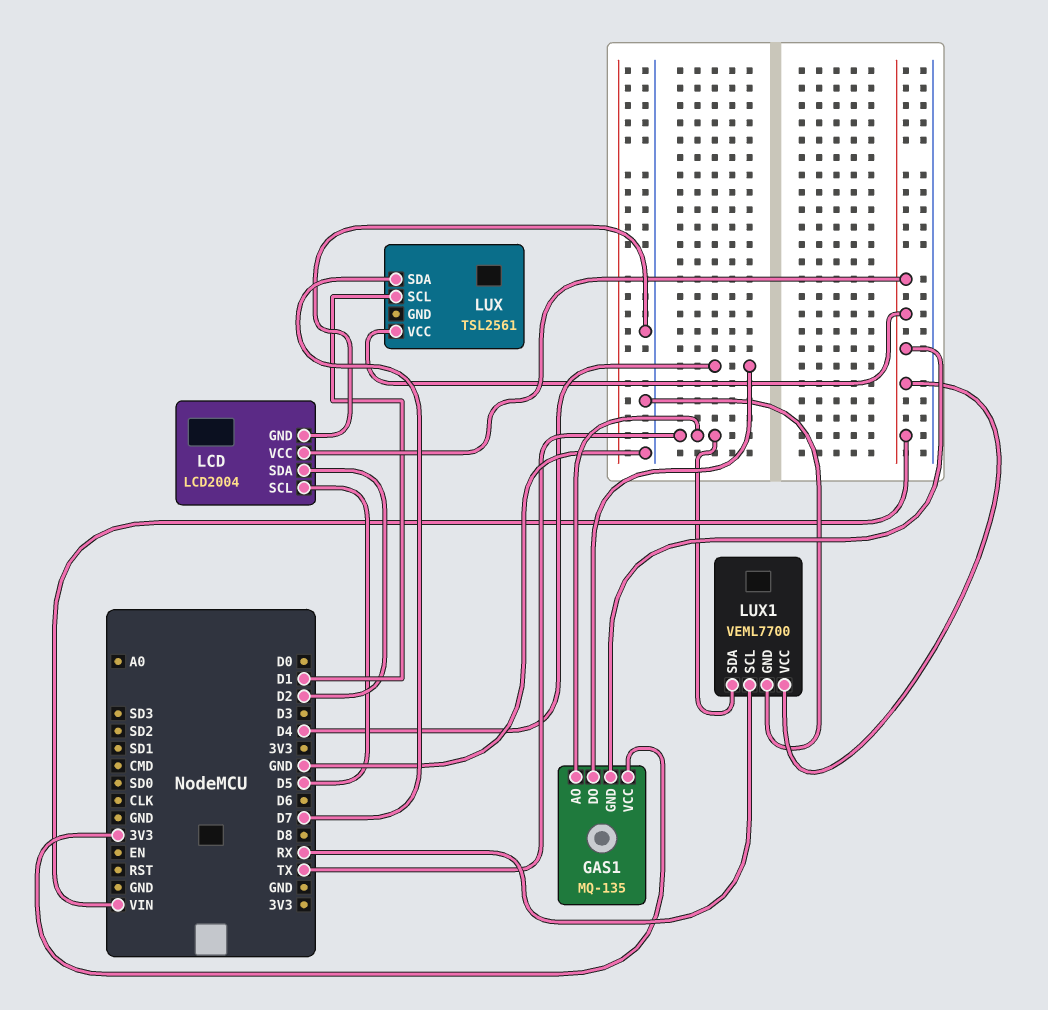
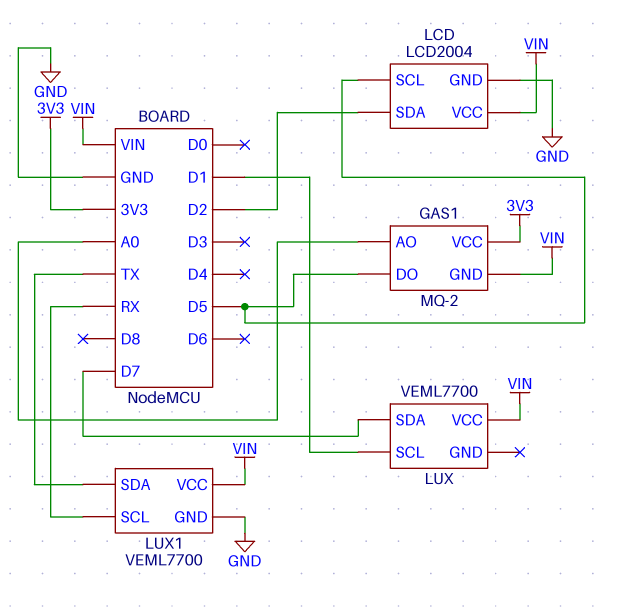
GAS1: MQ-135 -> MQ-2
GAS1 pin AO: TX -> A0
GAS1 pin DO: D4 -> D5
LUX: TSL2561 -> VEML7700

